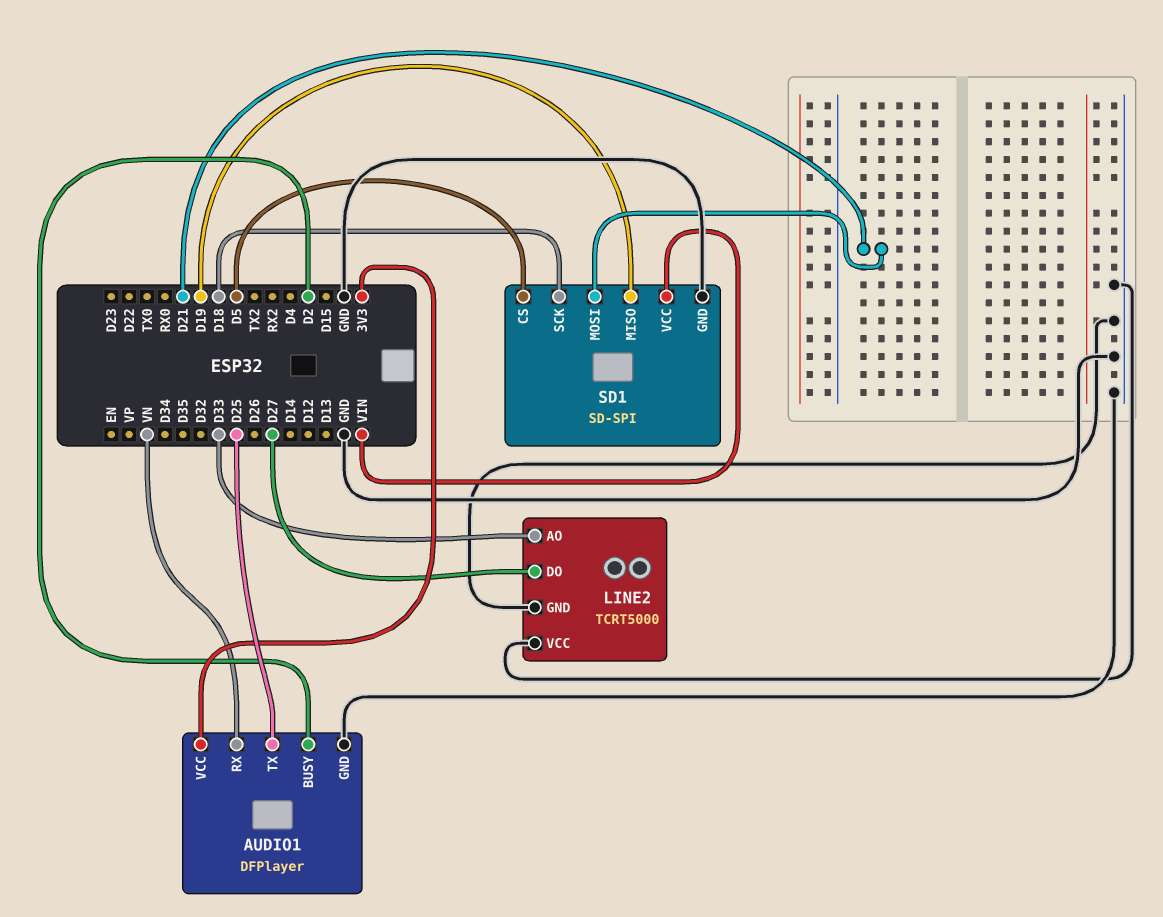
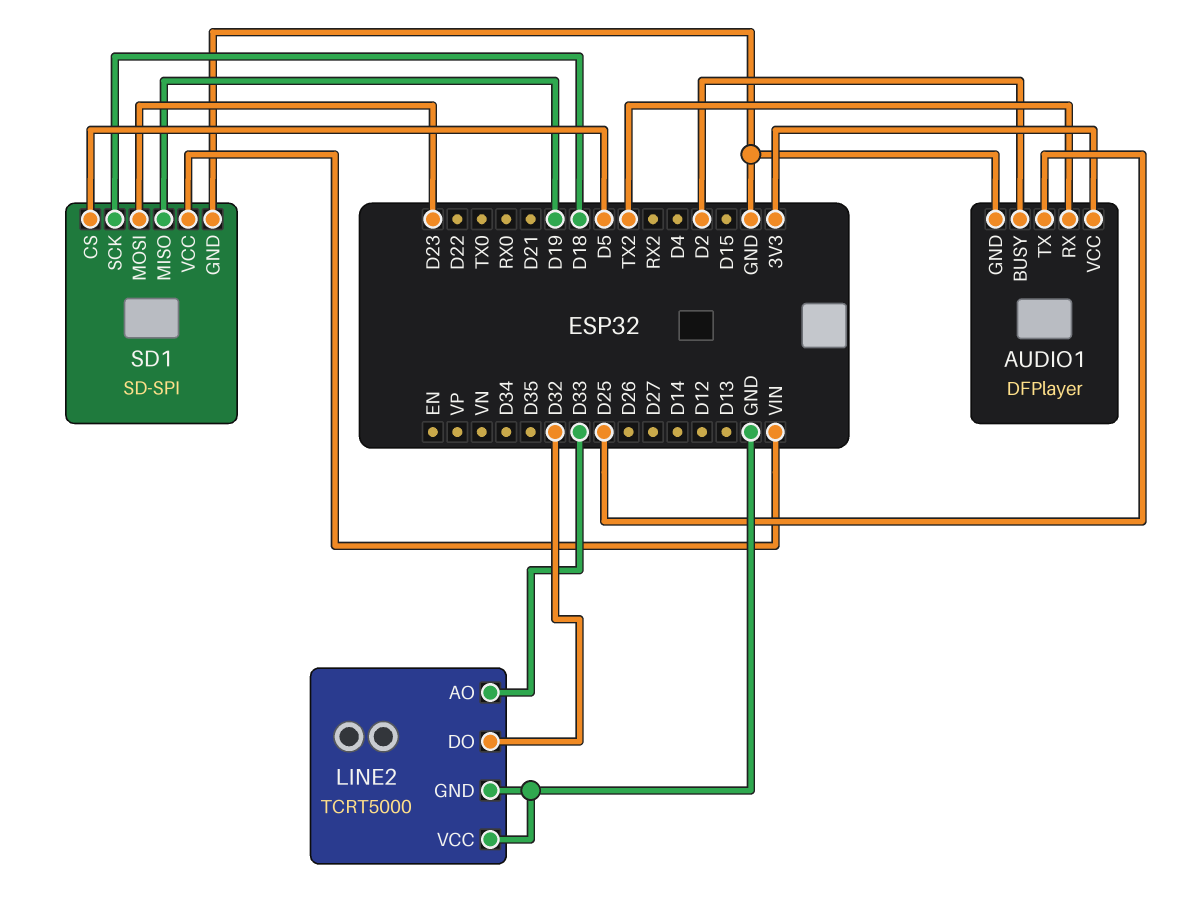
AUDIO1 pin RX: VN -> TX2
LINE2 pin DO: D27 -> D32
SD1 pin MOSI: D21 -> D23

